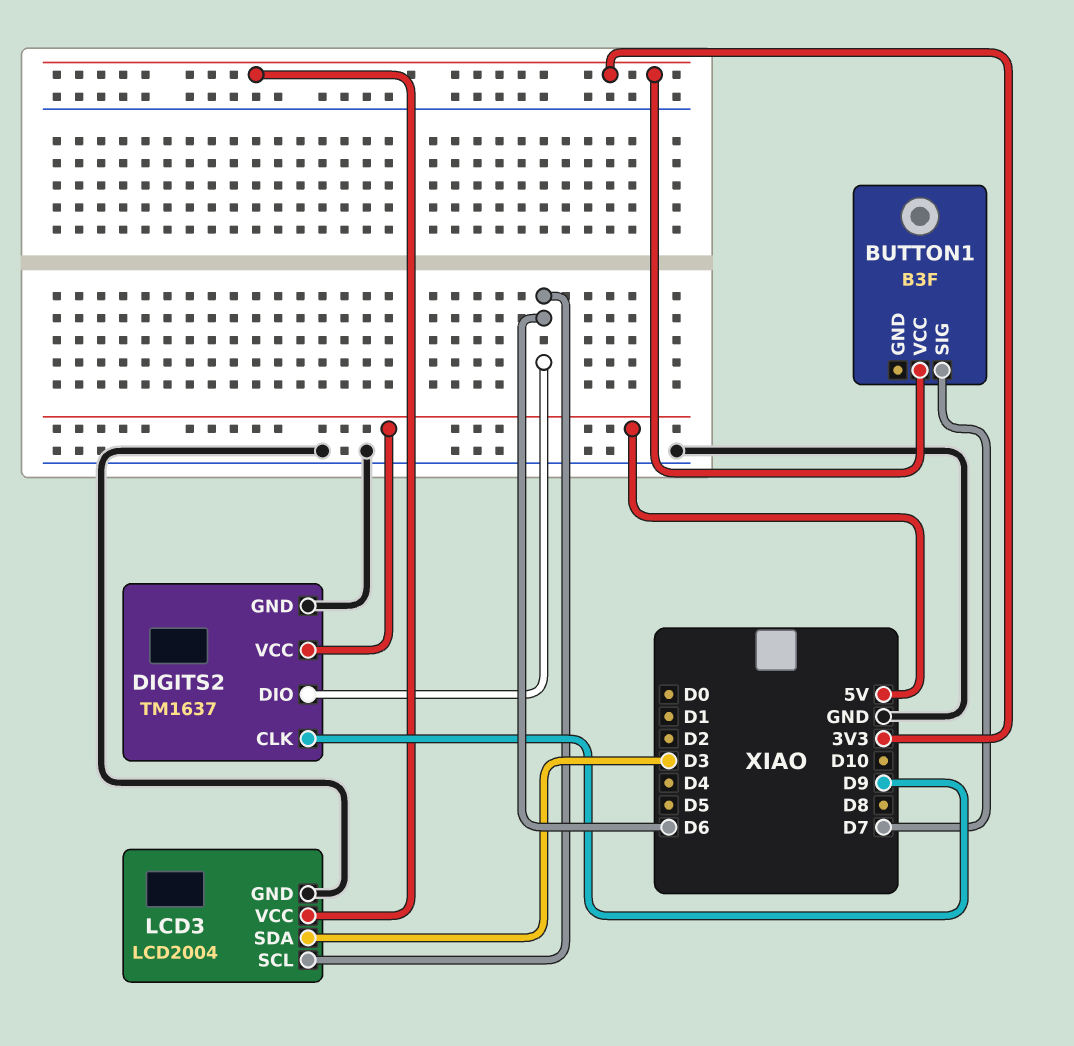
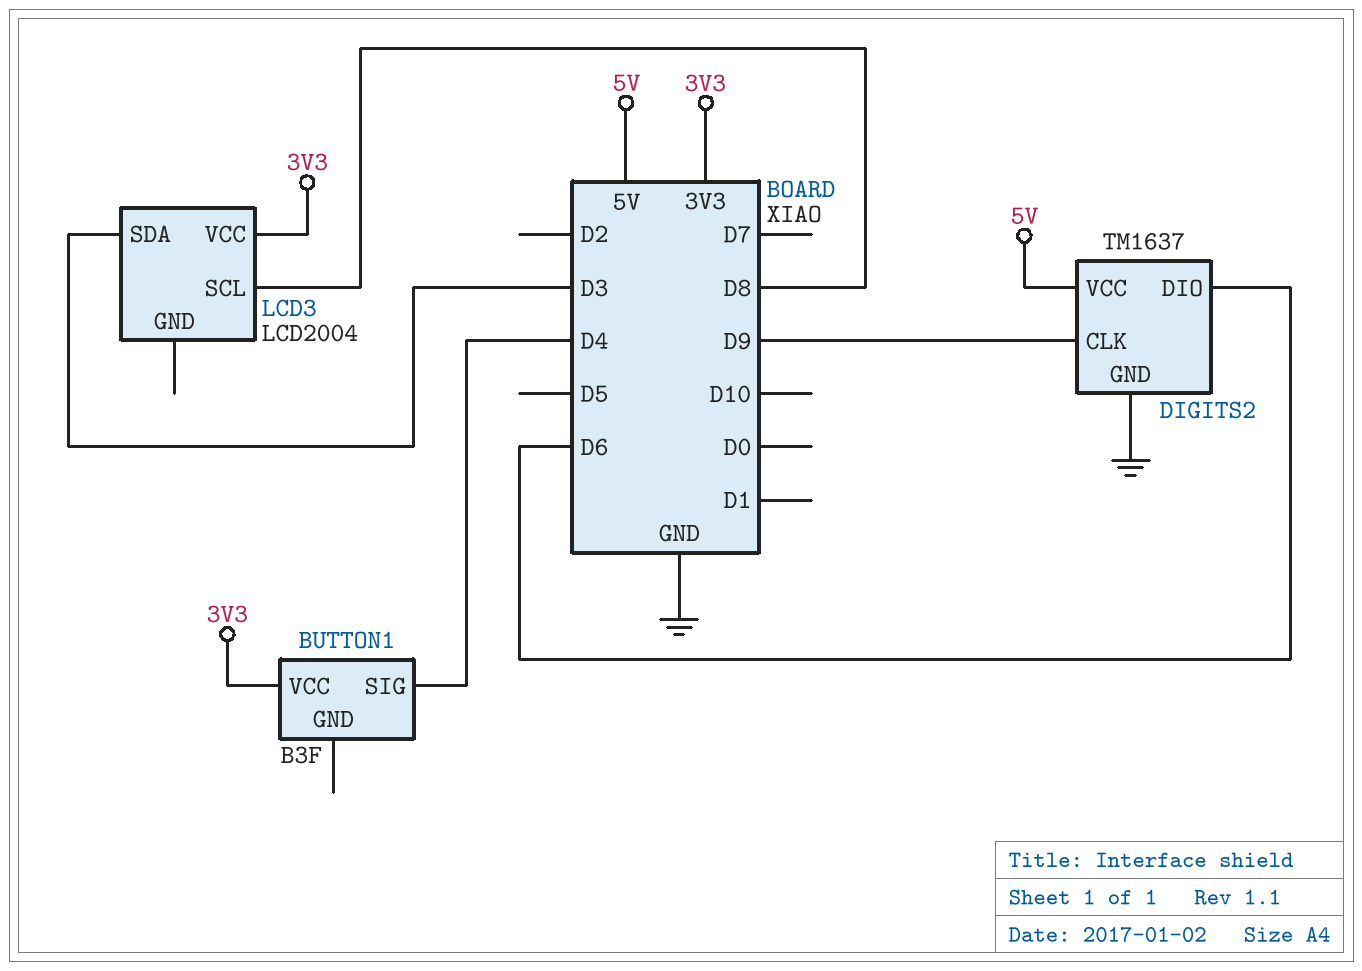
BUTTON1 pin SIG: D7 -> D4
LCD3 pin GND: GND -> none
LCD3 pin SCL: D6 -> D8

